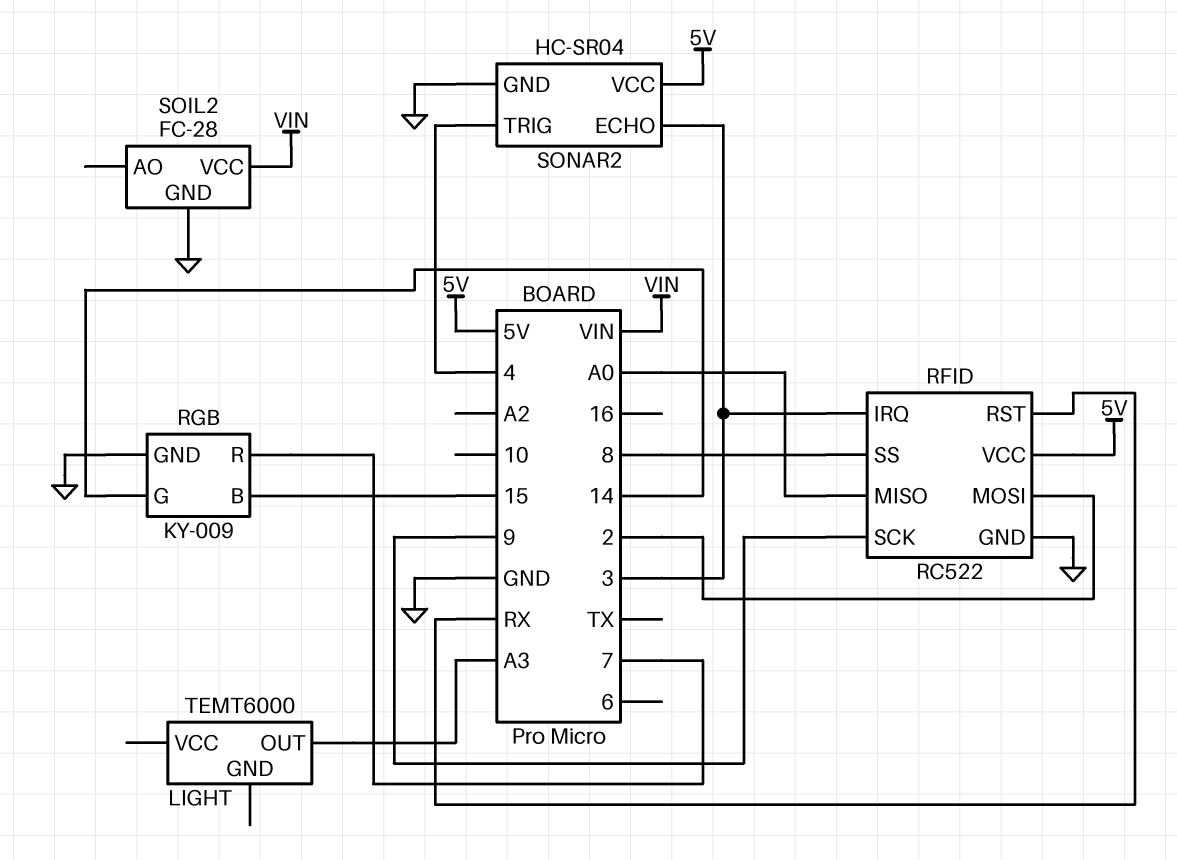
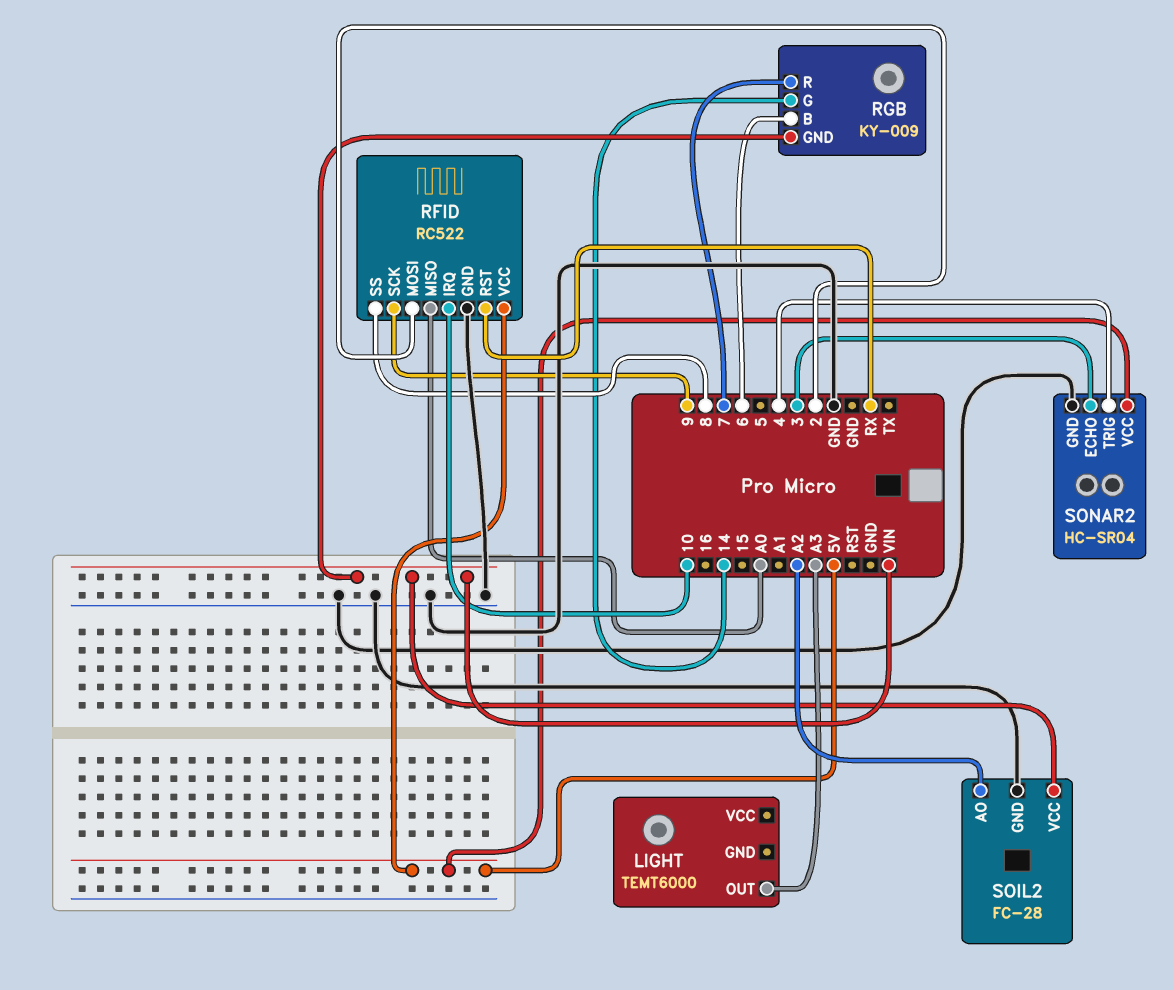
RFID pin IRQ: 3 -> 10
RGB pin B: 15 -> 6
RGB pin GND: GND -> VIN
SOIL2 pin AO: none -> A2

